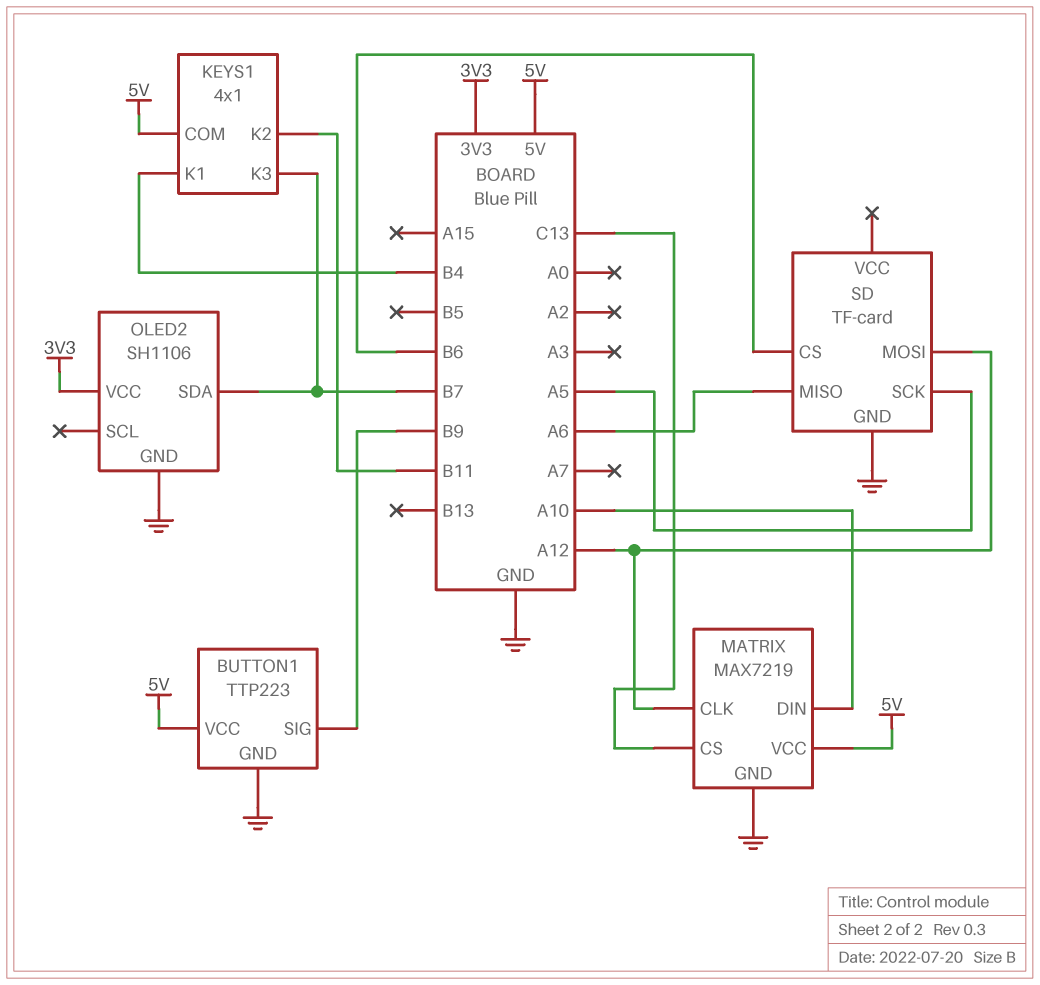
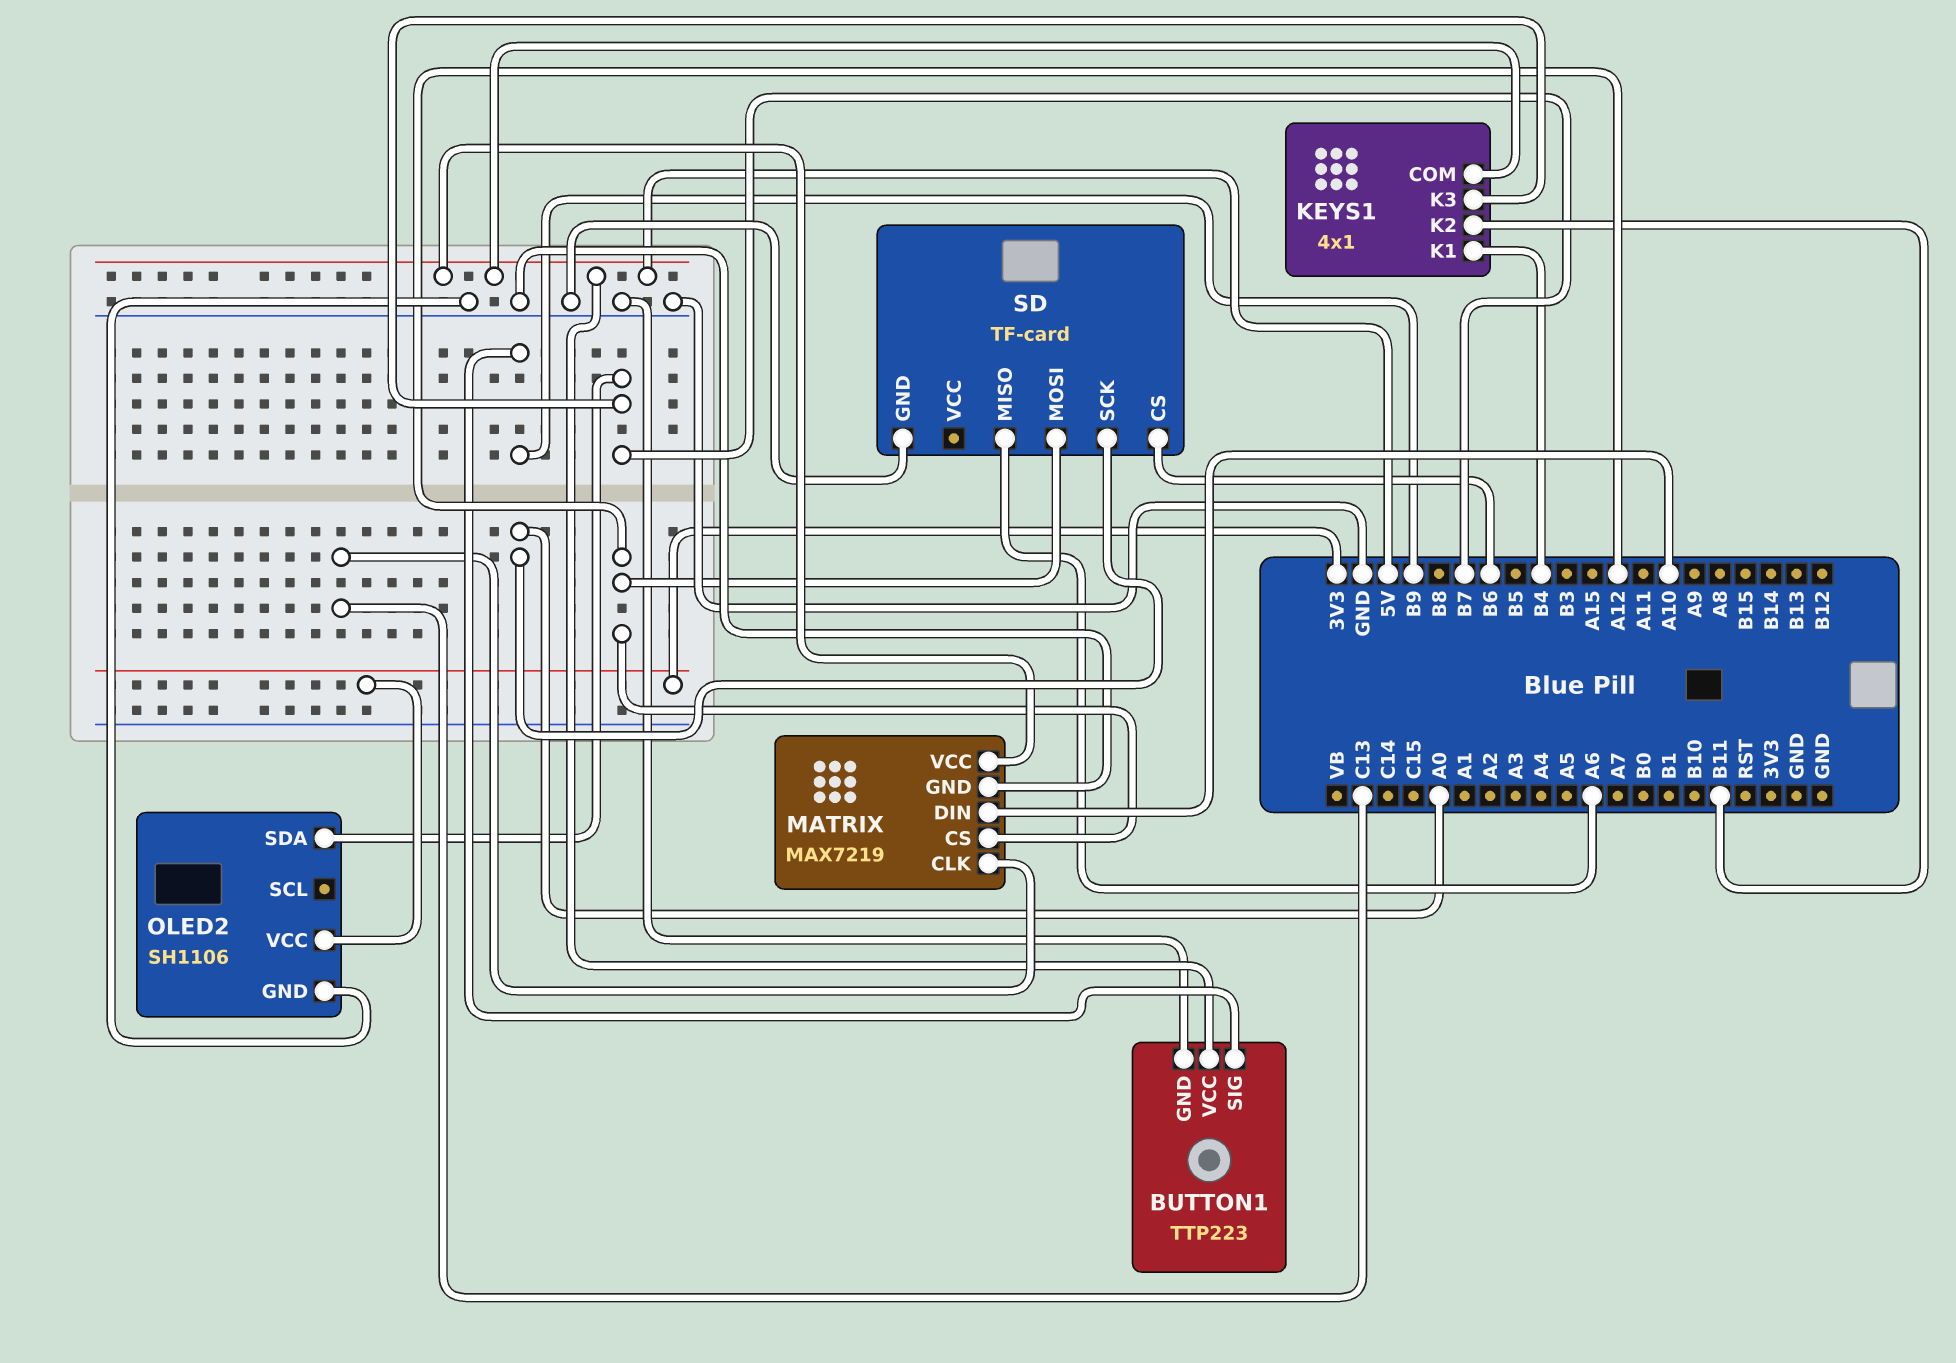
MATRIX pin CLK: A12 -> C13
MATRIX pin CS: C13 -> A12
SD pin SCK: A5 -> A0

